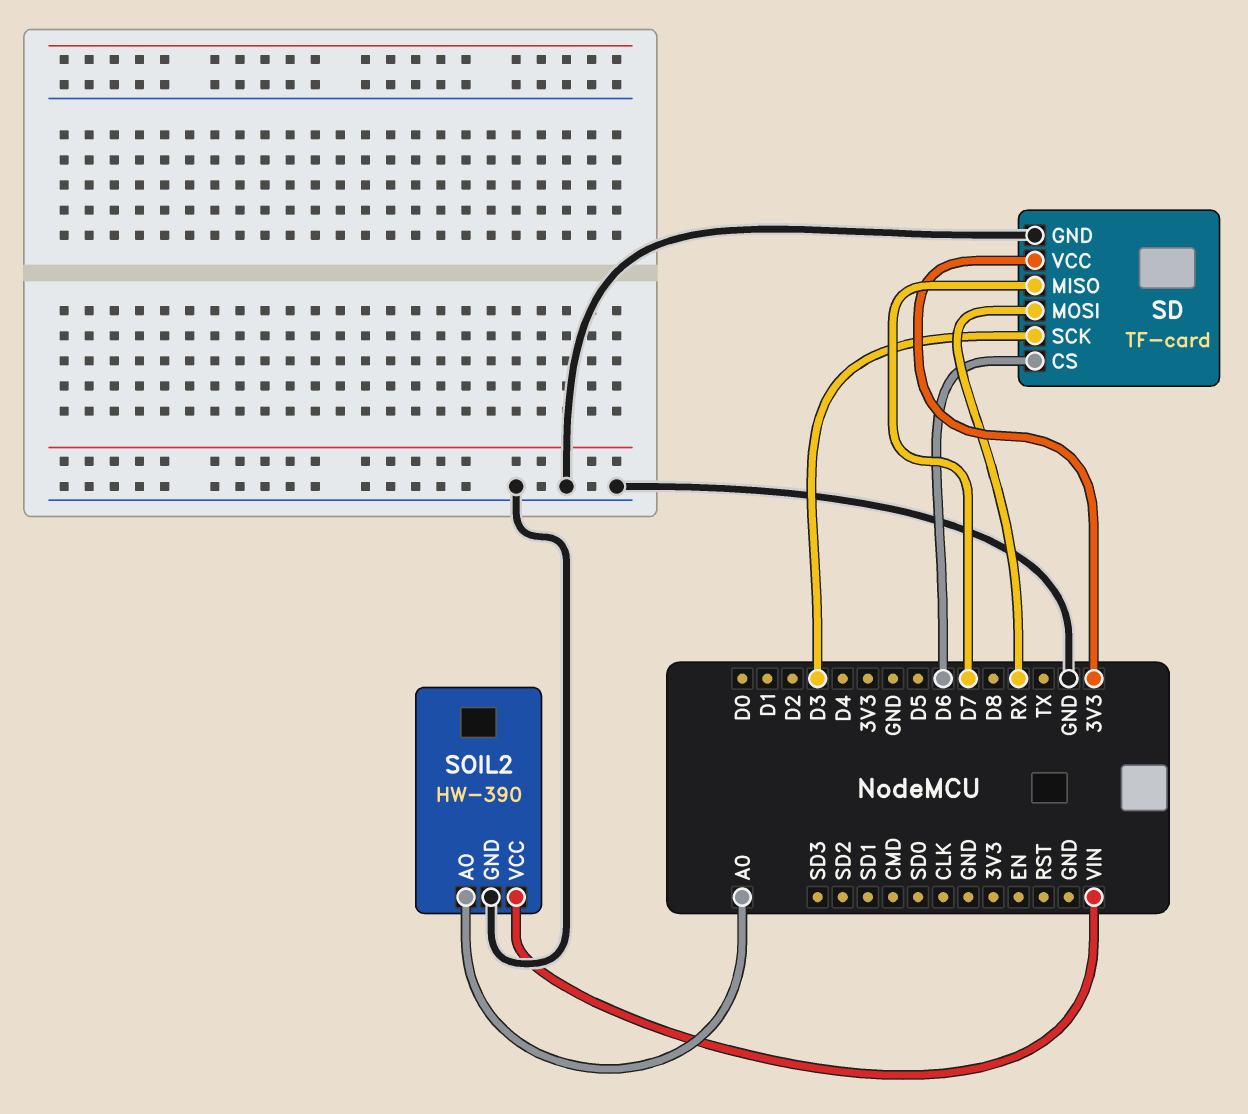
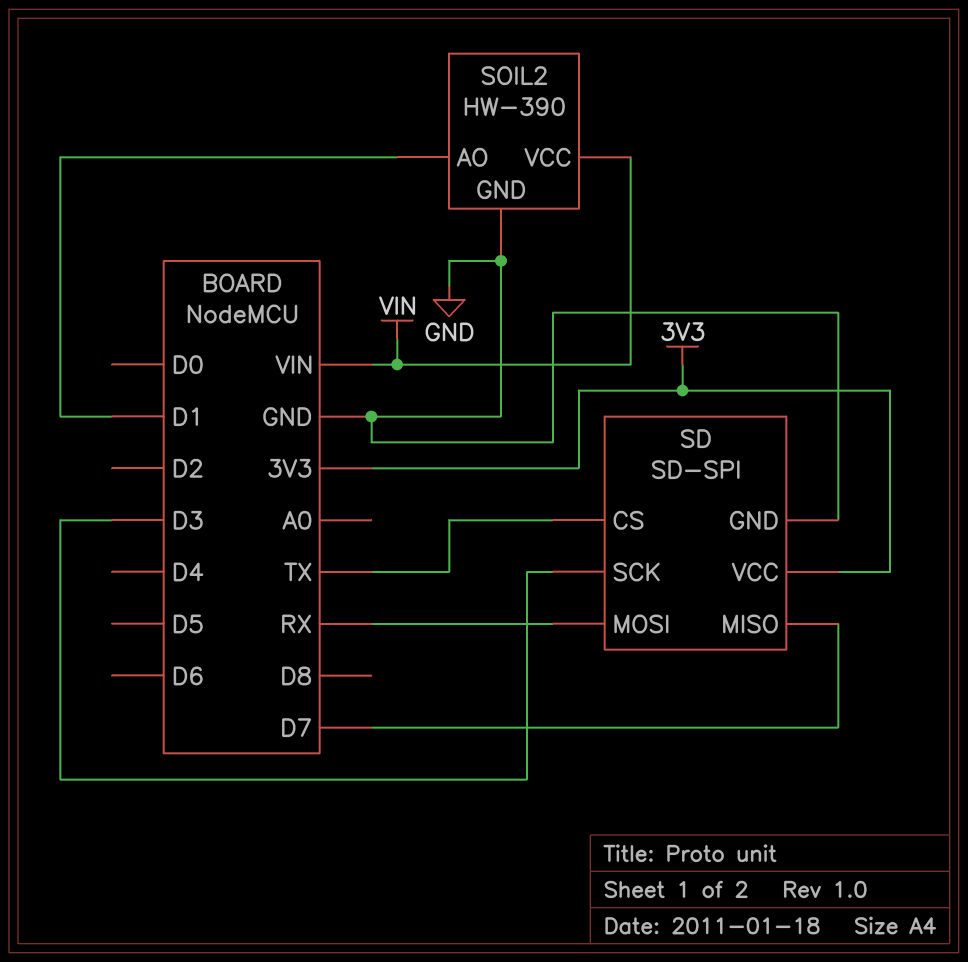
SD: TF-card -> SD-SPI
SD pin CS: D6 -> TX
SOIL2 pin AO: A0 -> D1

